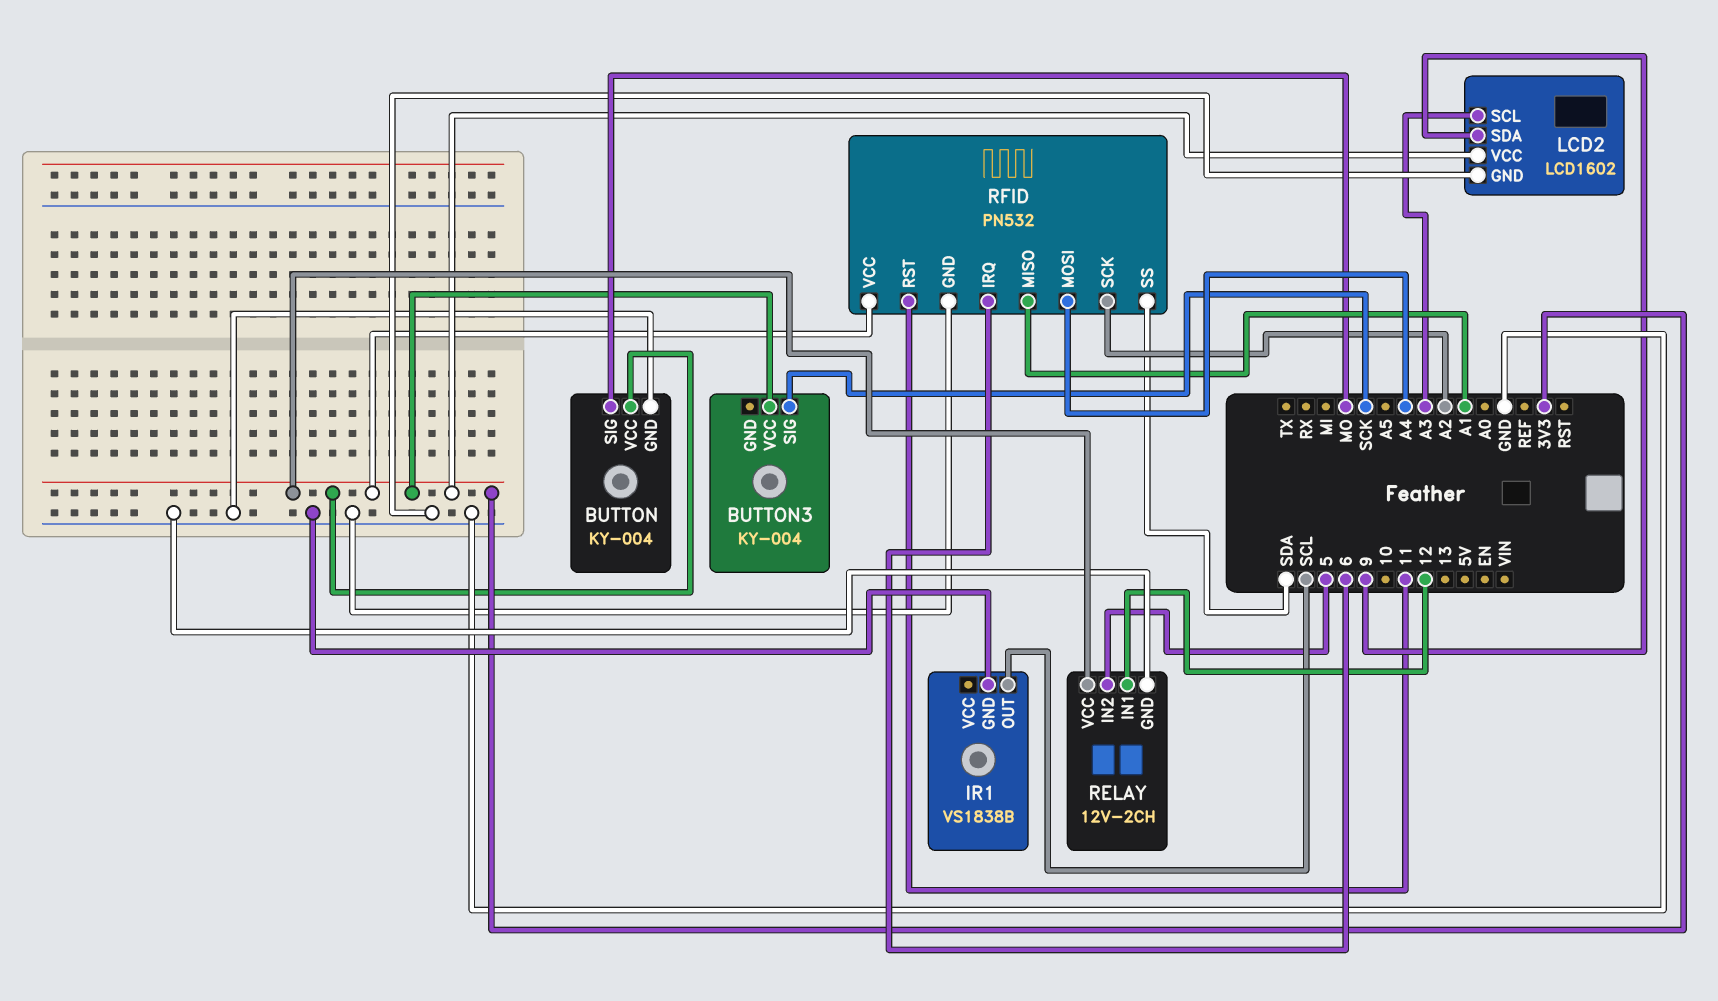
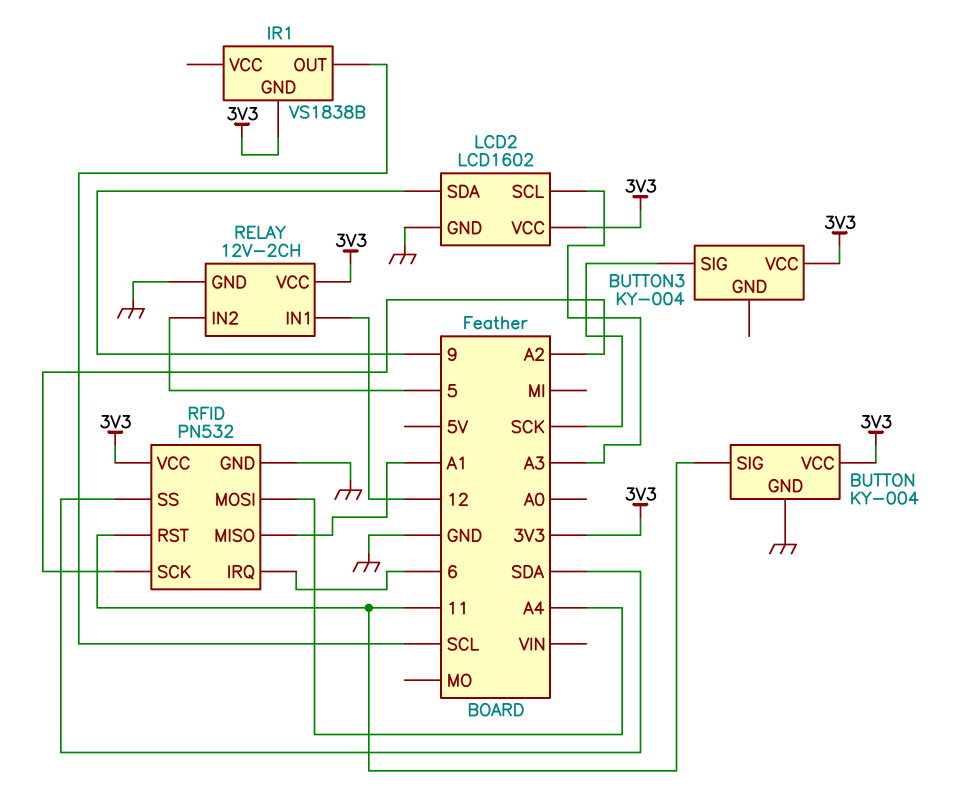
BUTTON pin SIG: MO -> 11
IR1 pin GND: GND -> 3V3

